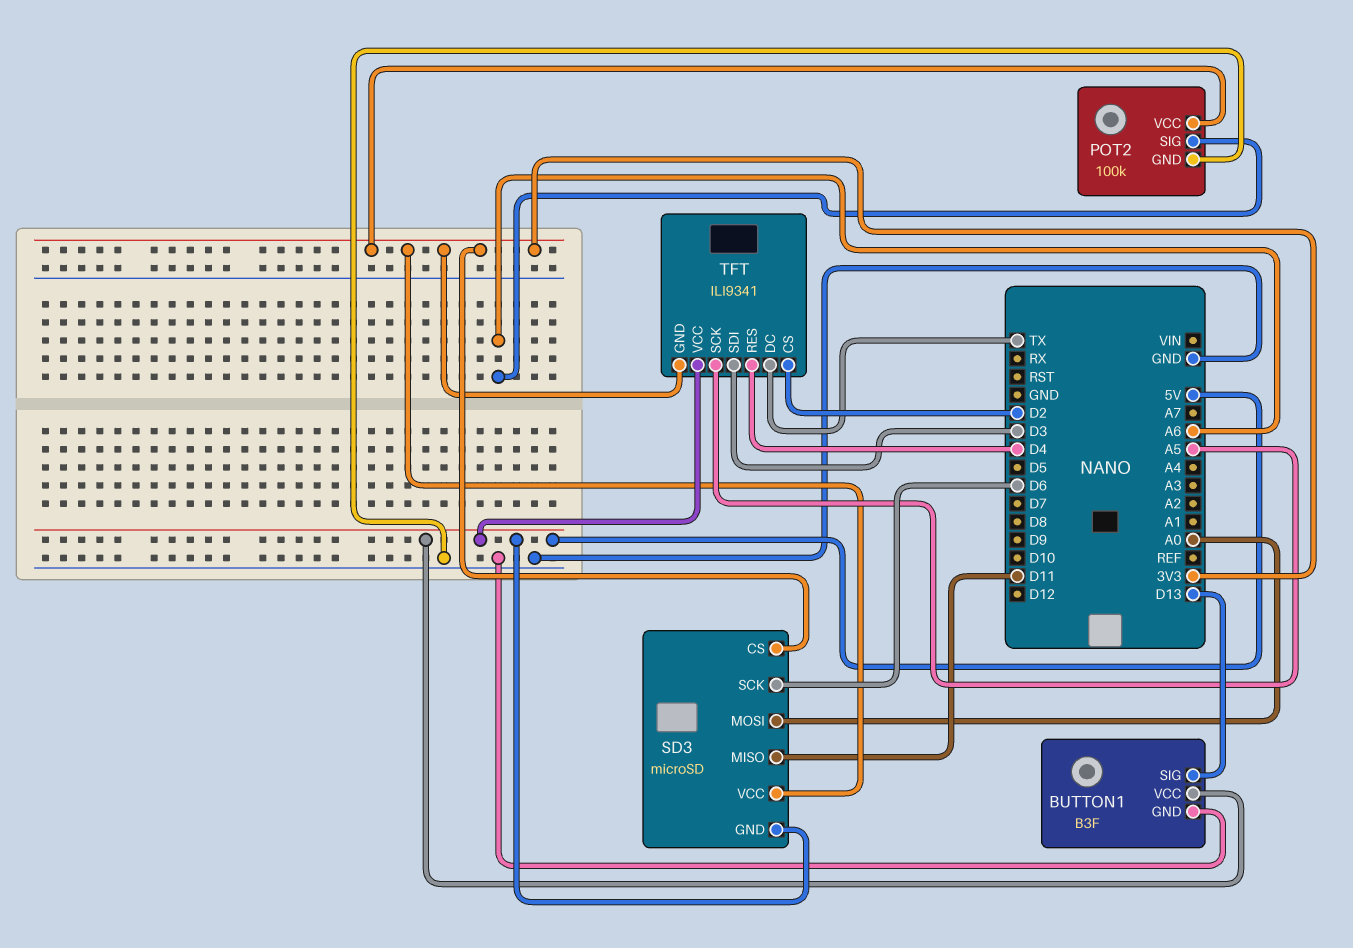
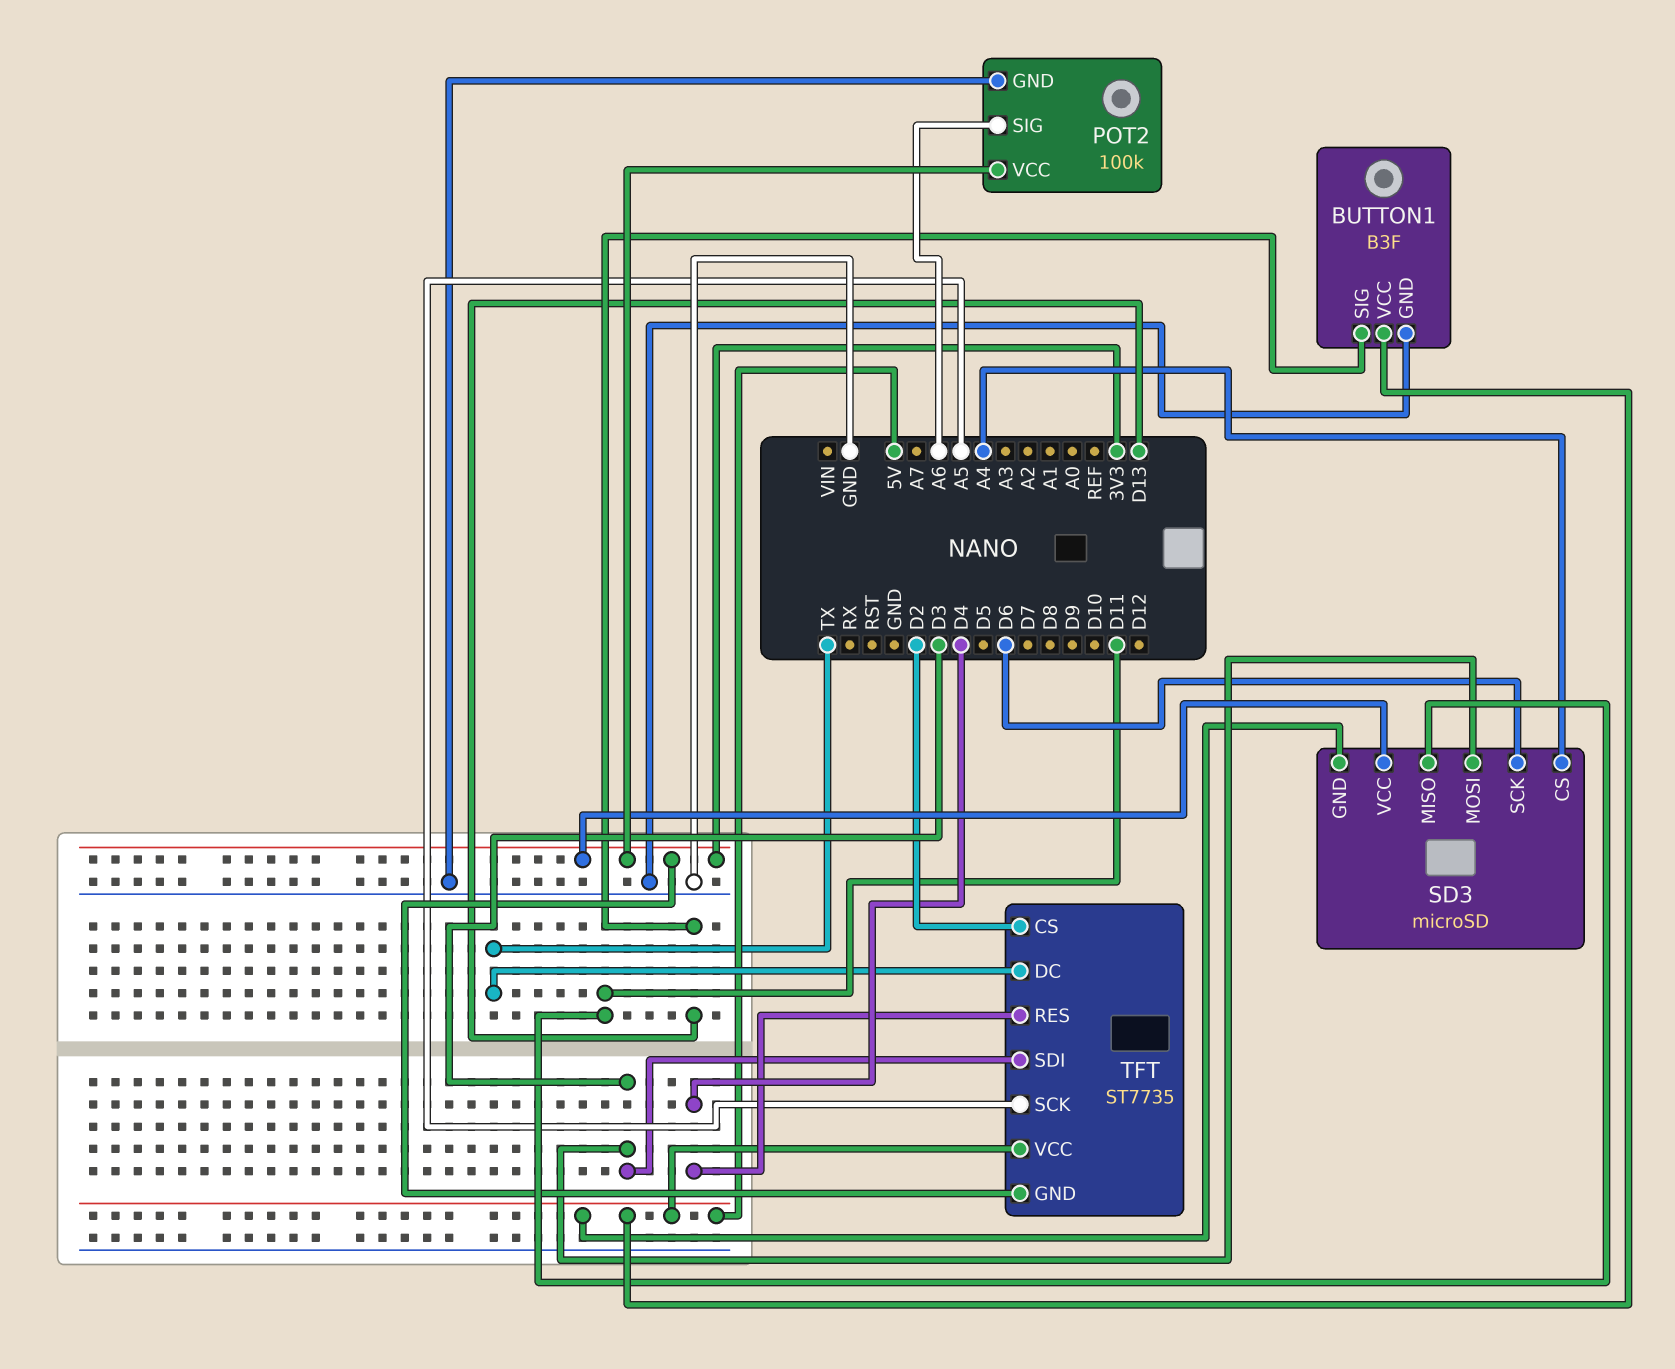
SD3 pin CS: 3V3 -> A4
SD3 pin MOSI: A0 -> D3
TFT: ILI9341 -> ST7735

